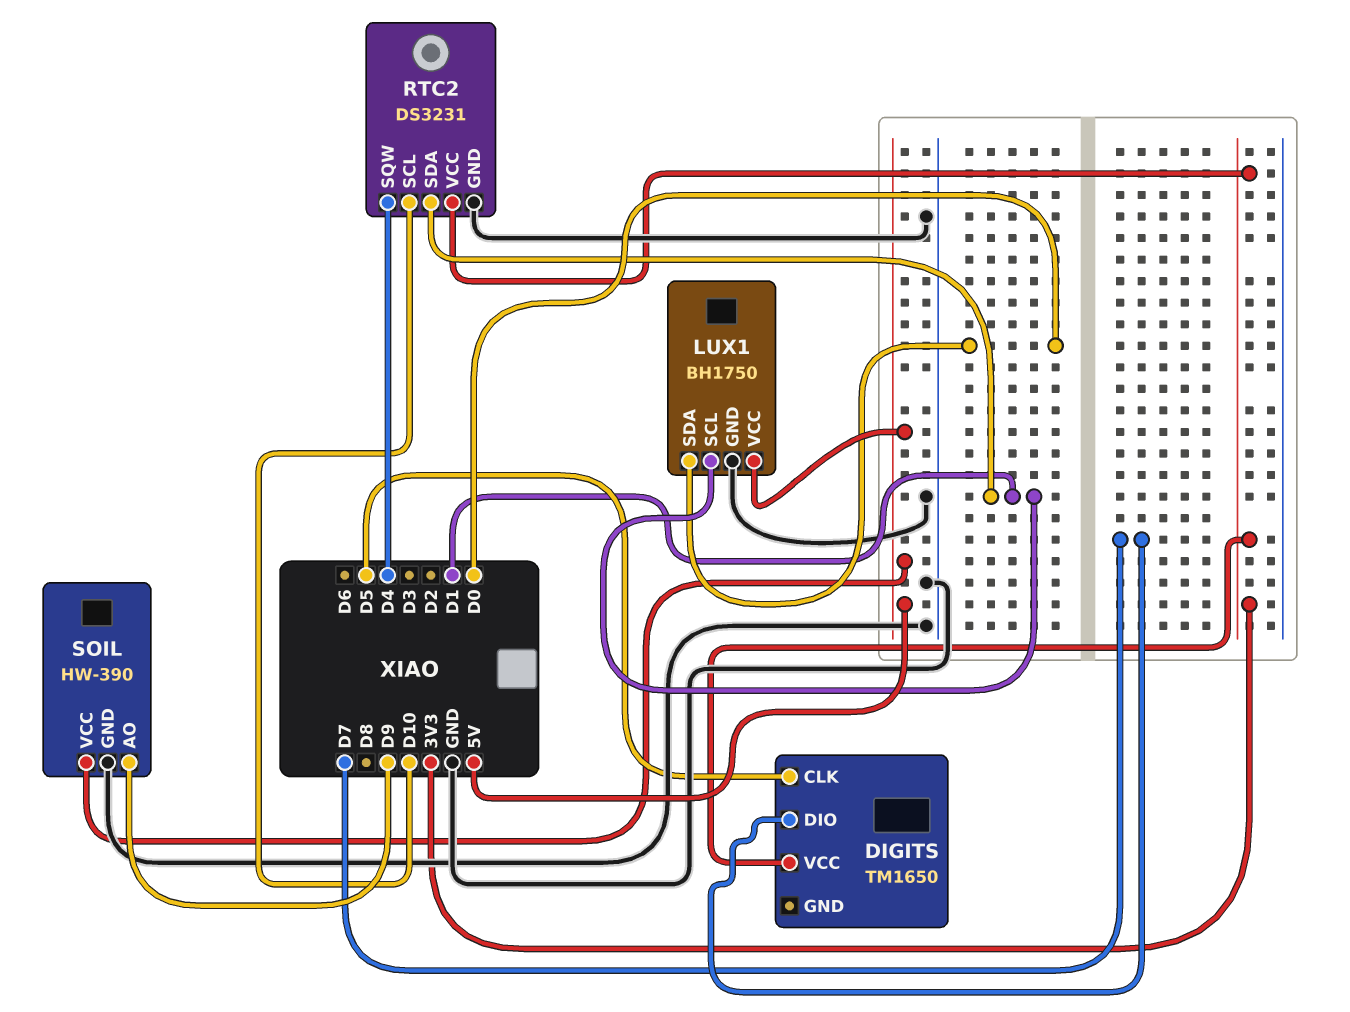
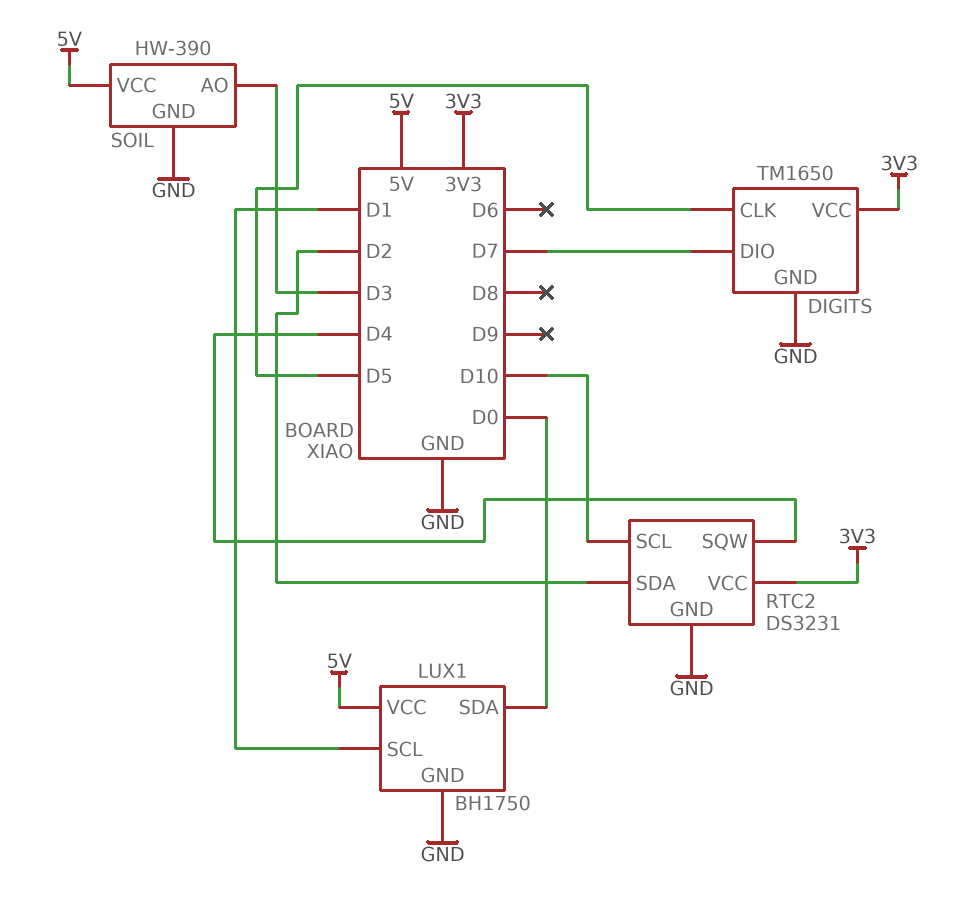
DIGITS pin GND: none -> GND
RTC2 pin SDA: D1 -> D2
SOIL pin AO: D9 -> D3

